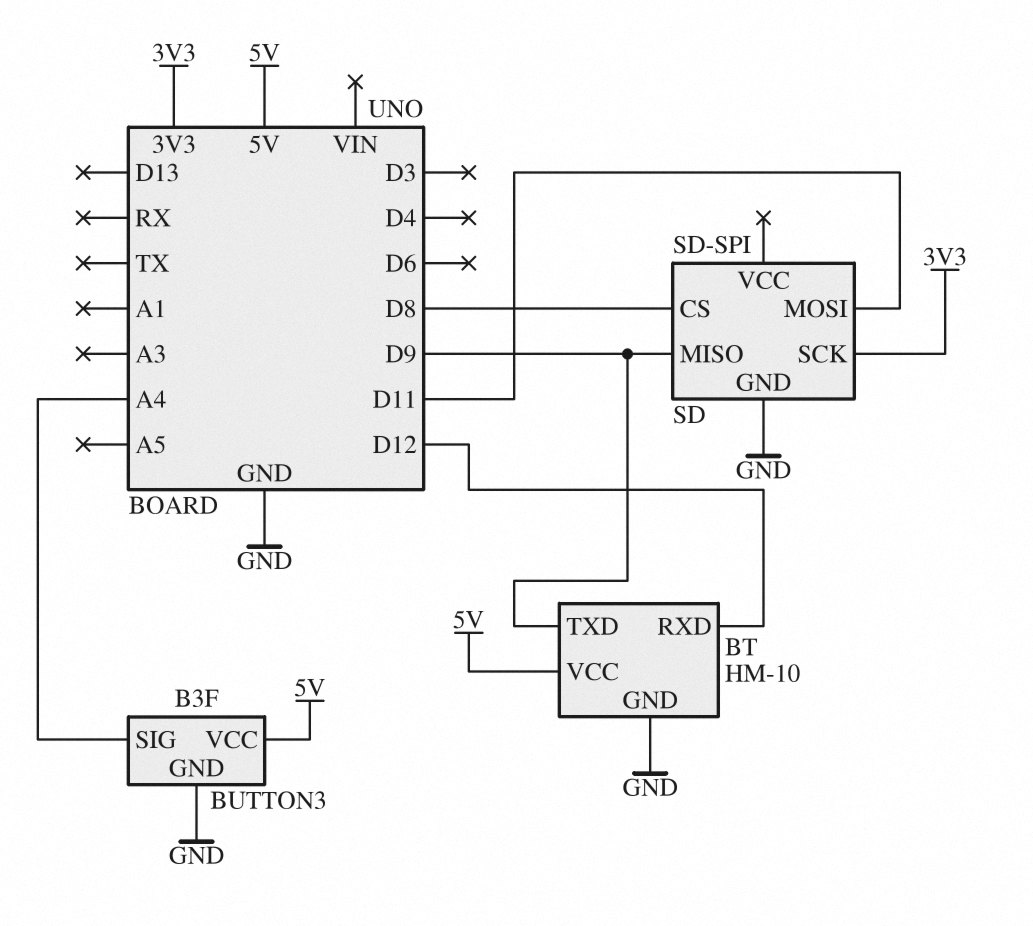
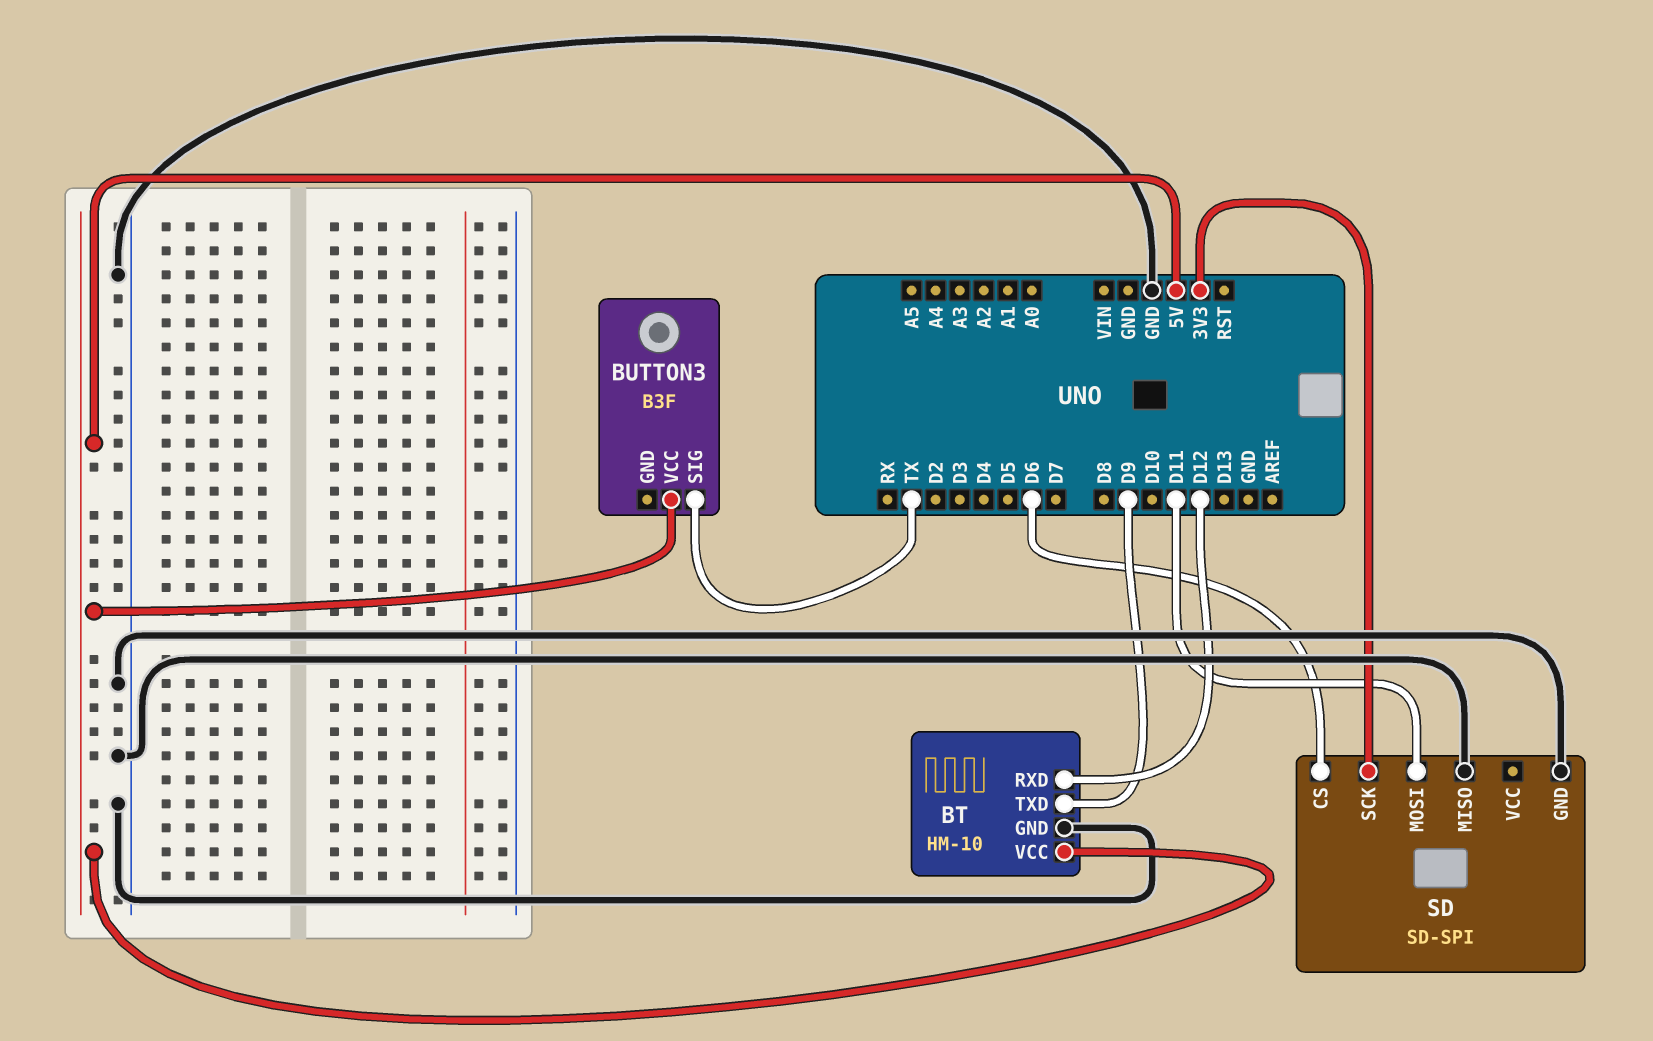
BUTTON3 pin GND: GND -> none
BUTTON3 pin SIG: A4 -> TX
SD pin CS: D8 -> D6
SD pin MISO: D9 -> GND

